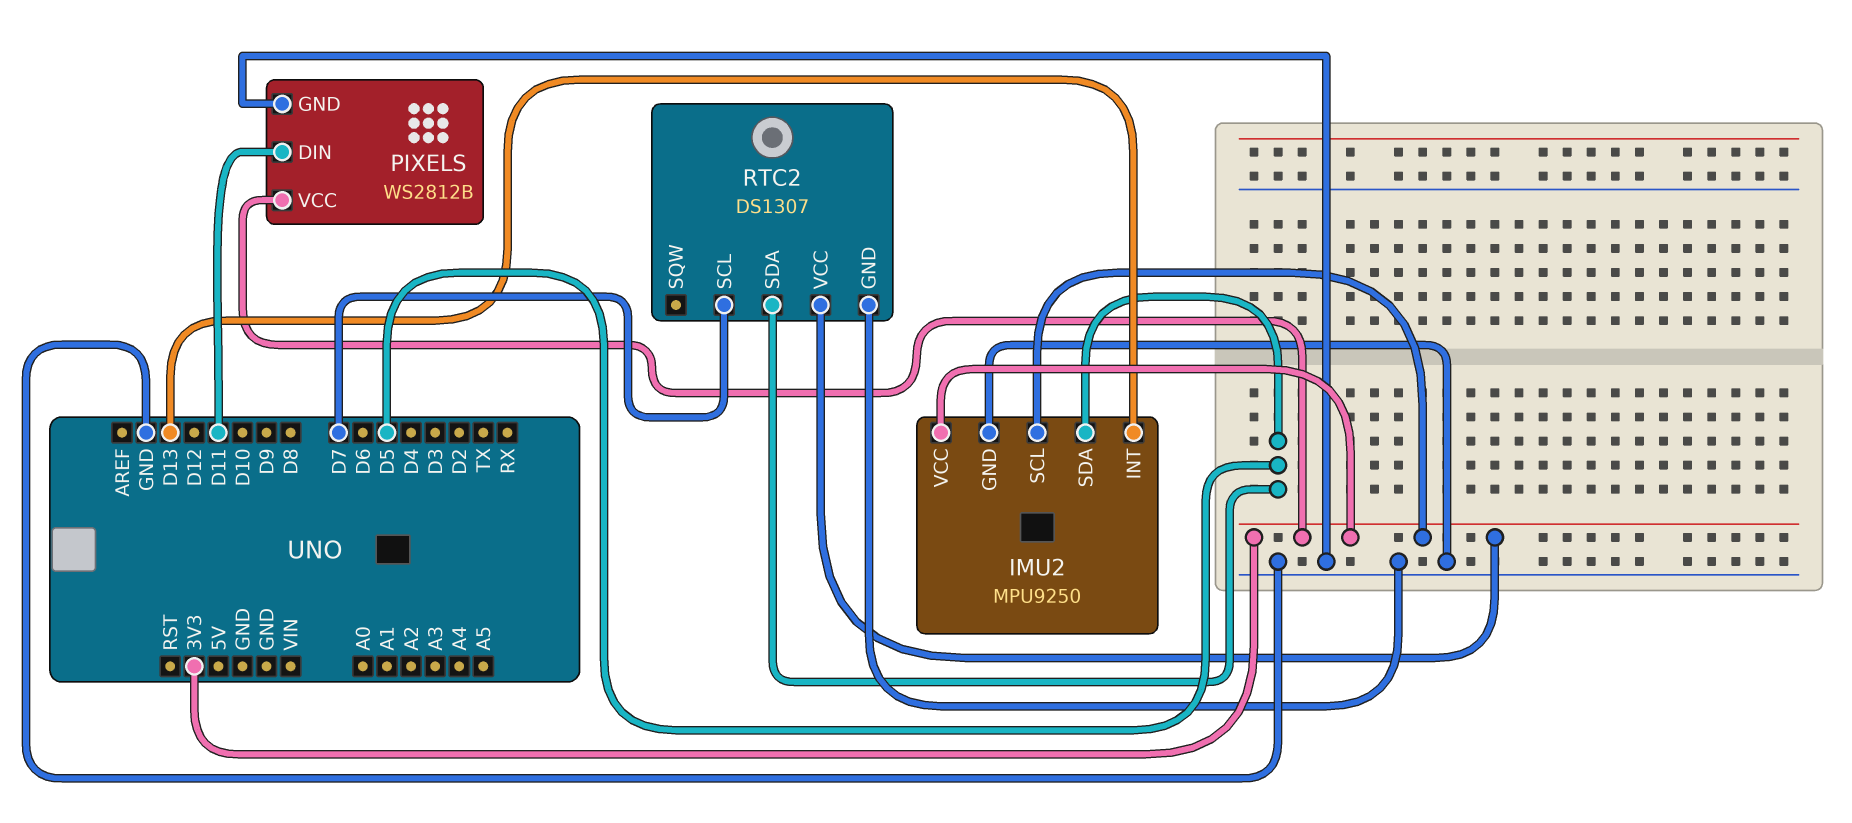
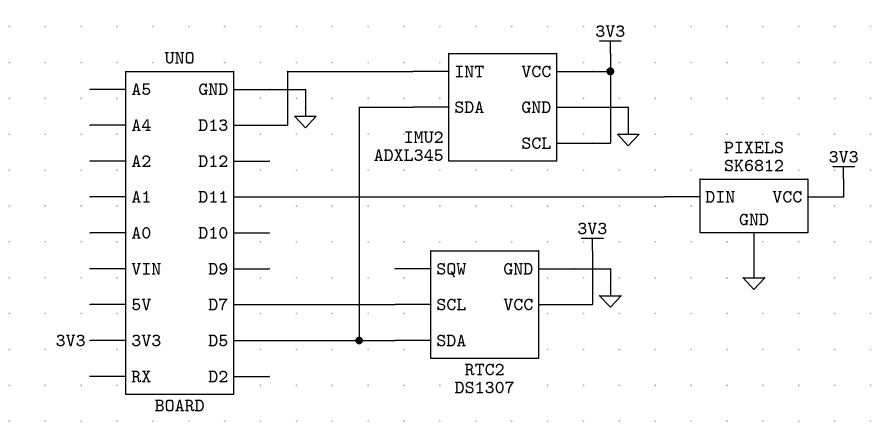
IMU2: MPU9250 -> ADXL345
PIXELS: WS2812B -> SK6812

